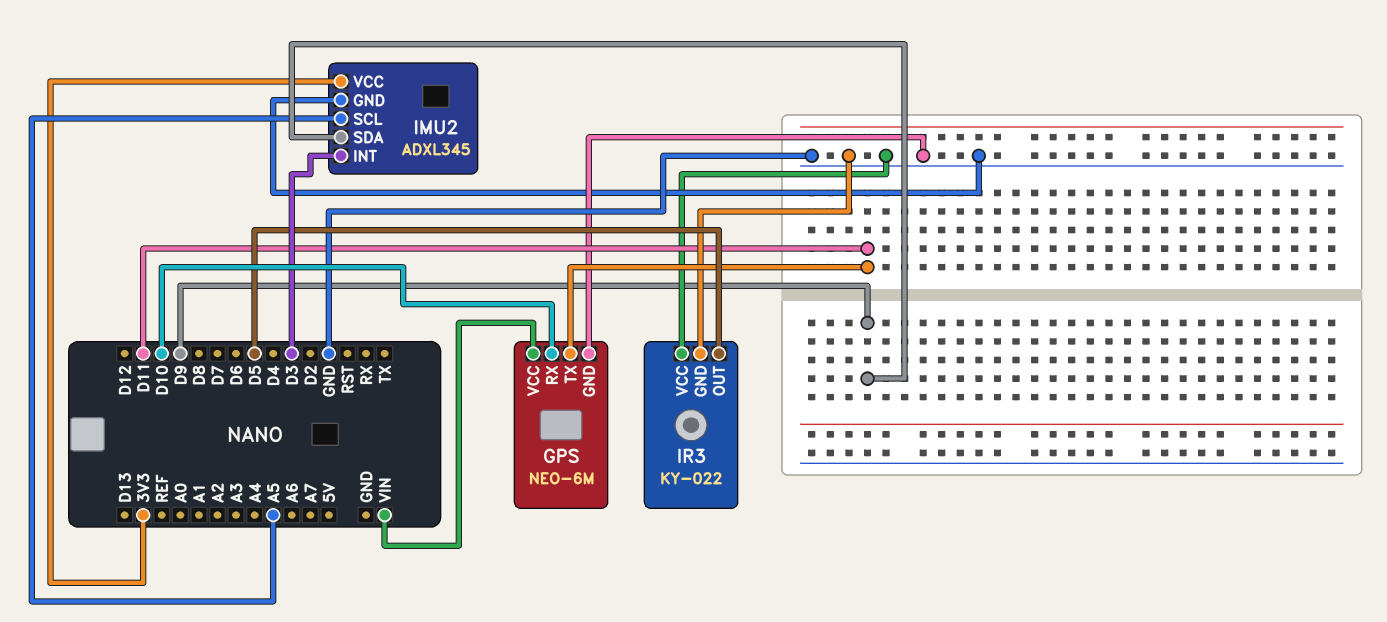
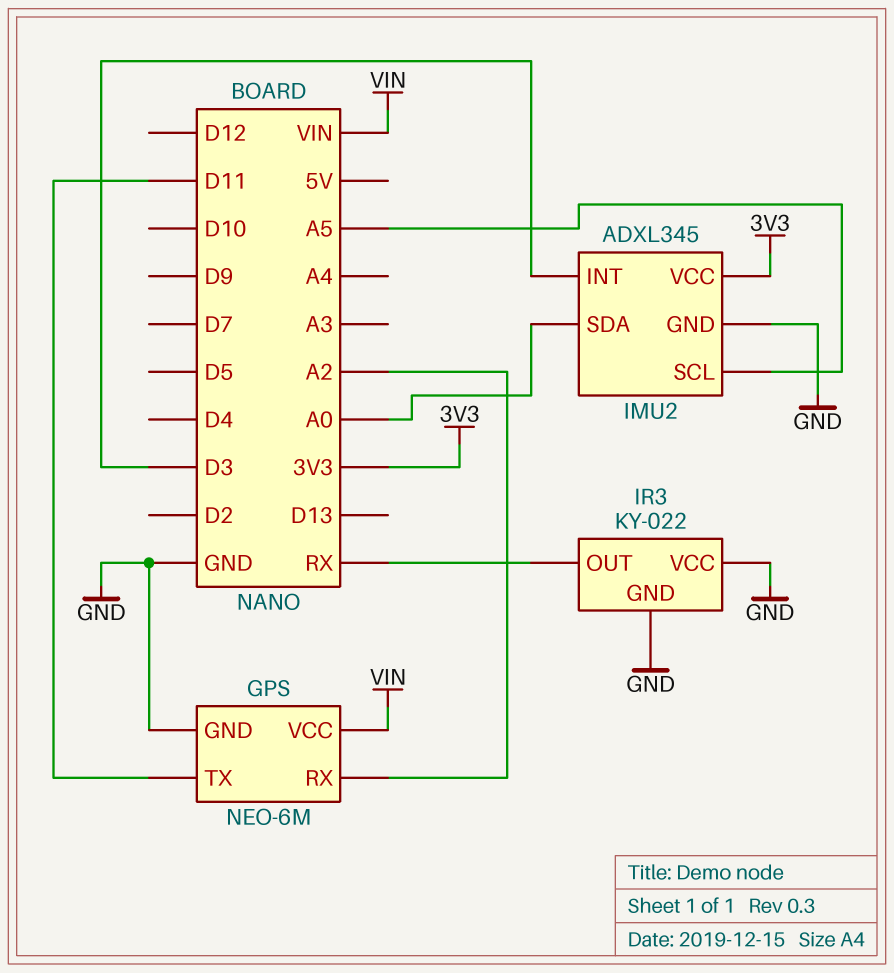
GPS pin RX: D10 -> A2
IMU2 pin SDA: D9 -> A0
IR3 pin OUT: D5 -> RX

